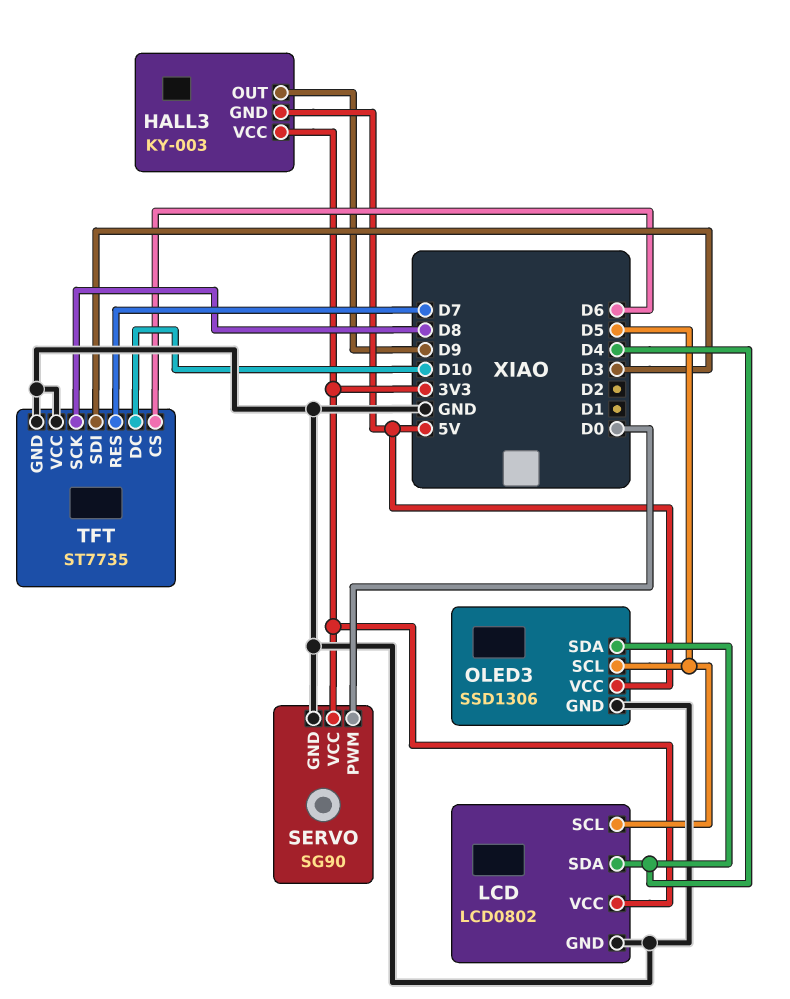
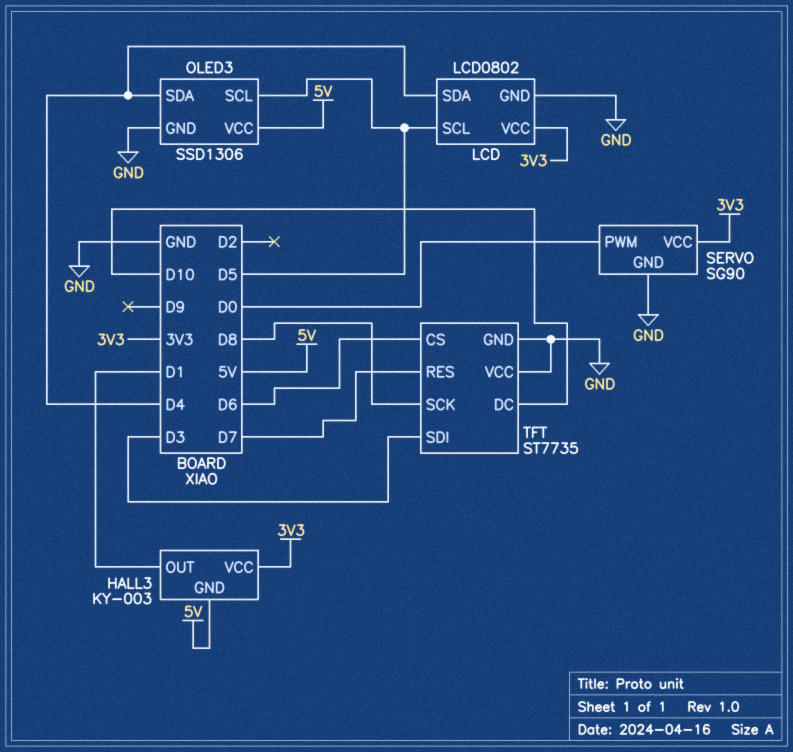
HALL3 pin OUT: D9 -> D1

